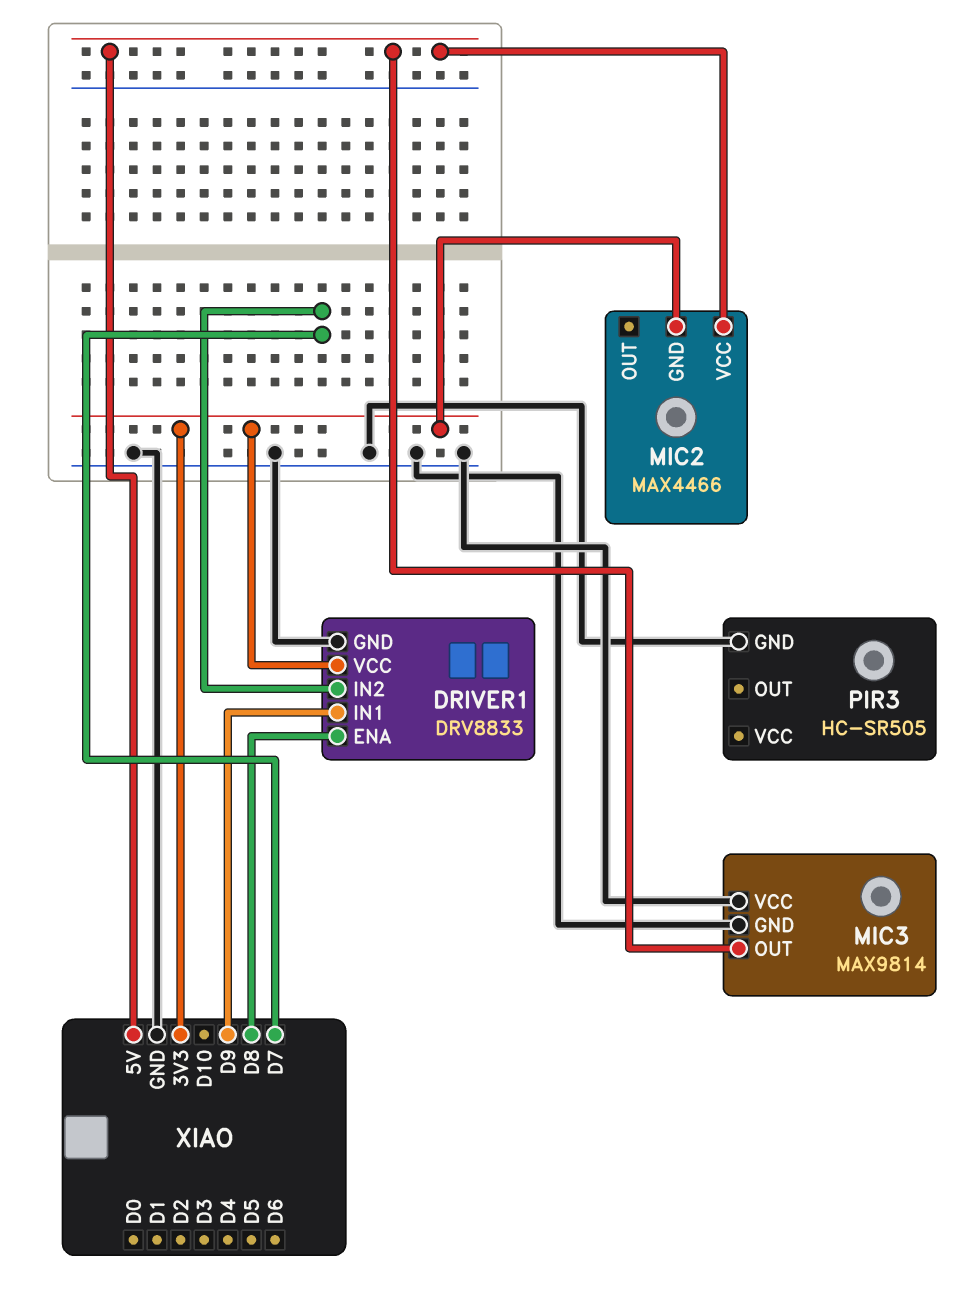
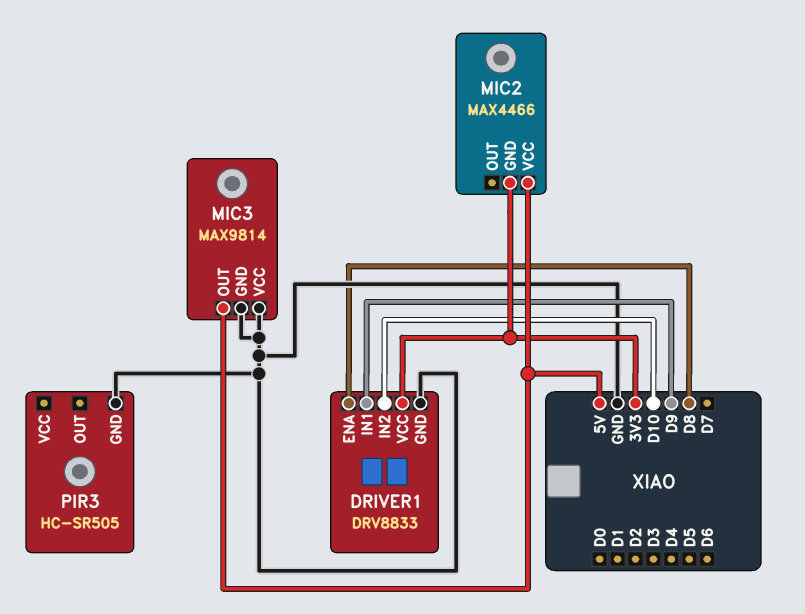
DRIVER1 pin IN2: D7 -> D10

